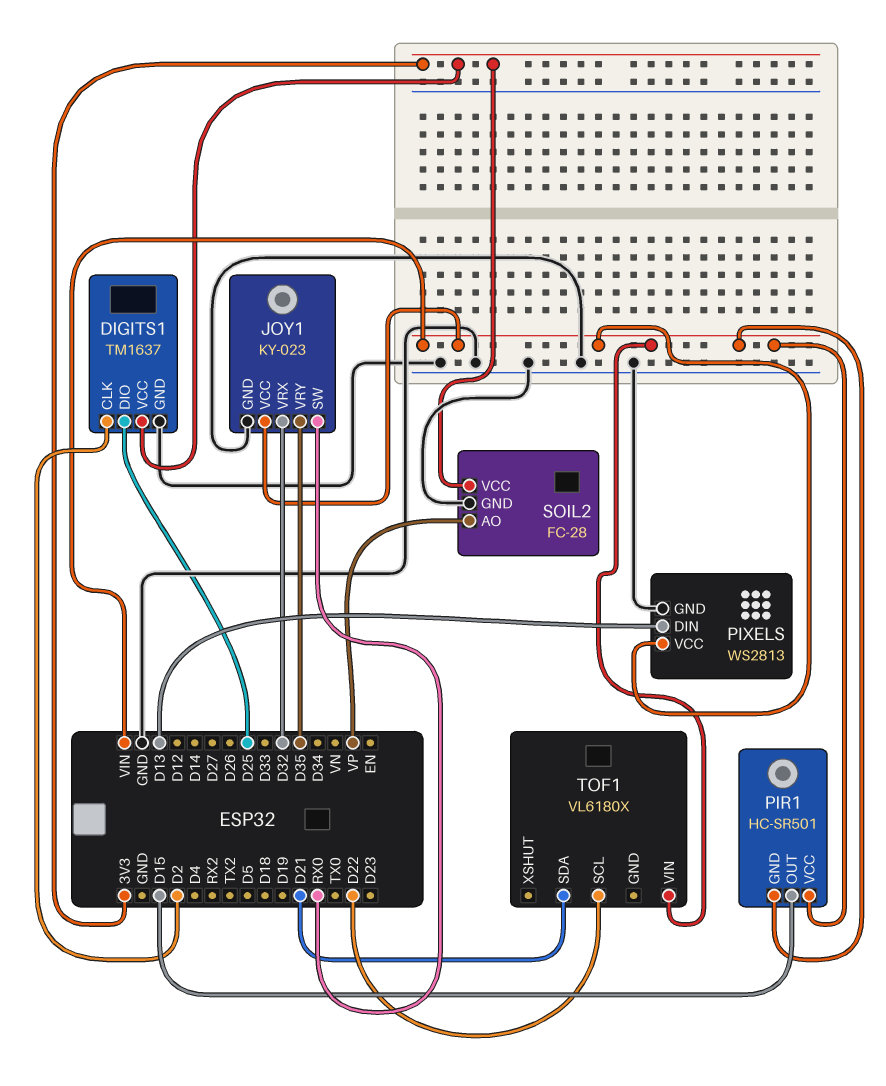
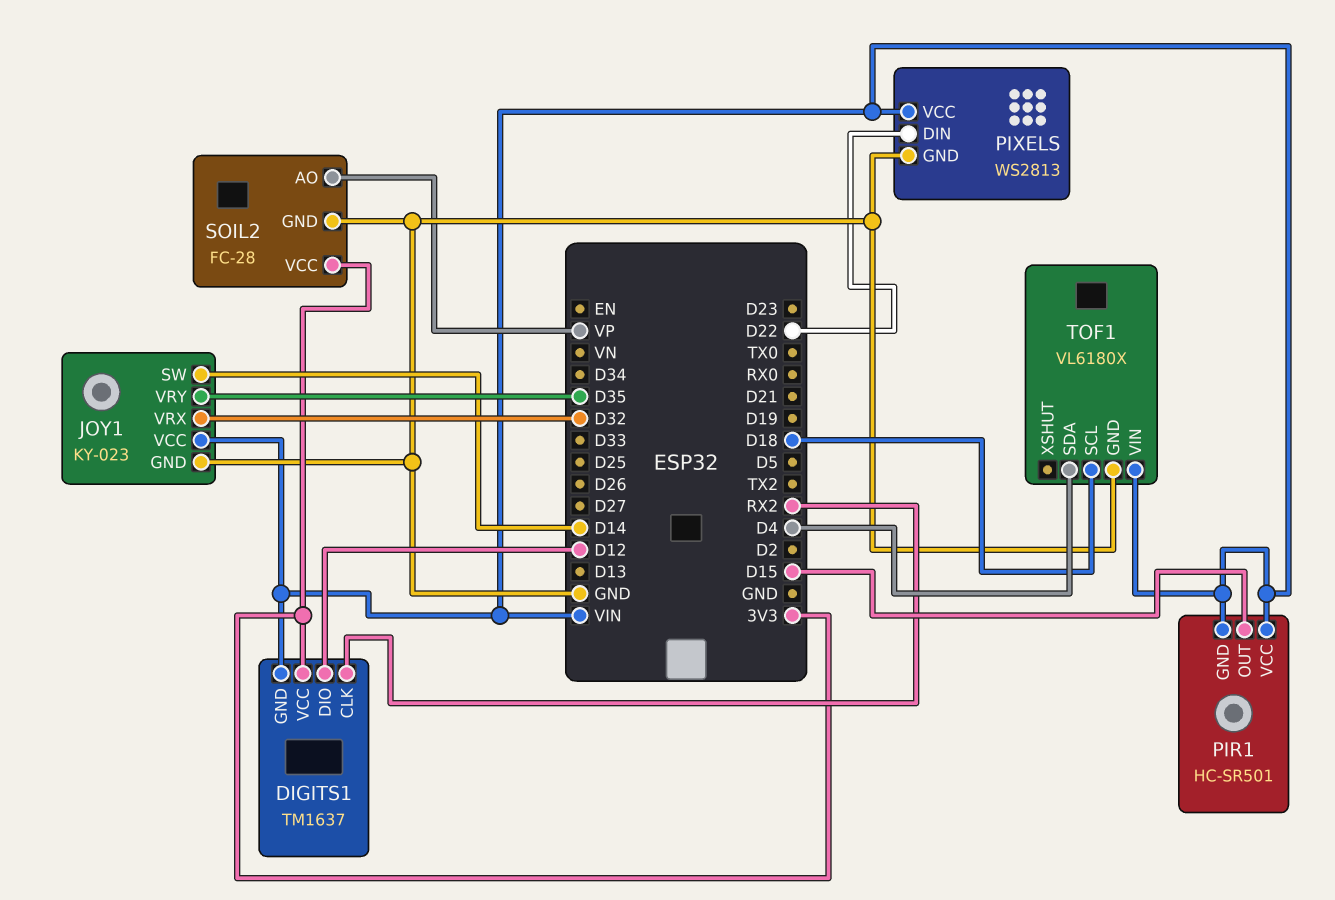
DIGITS1 pin CLK: D2 -> RX2
DIGITS1 pin DIO: D25 -> D12
DIGITS1 pin GND: GND -> VIN
JOY1 pin SW: RX0 -> D14
PIXELS pin DIN: D13 -> D22
TOF1 pin GND: none -> GND
TOF1 pin SCL: D22 -> D18
TOF1 pin SDA: D21 -> D4

